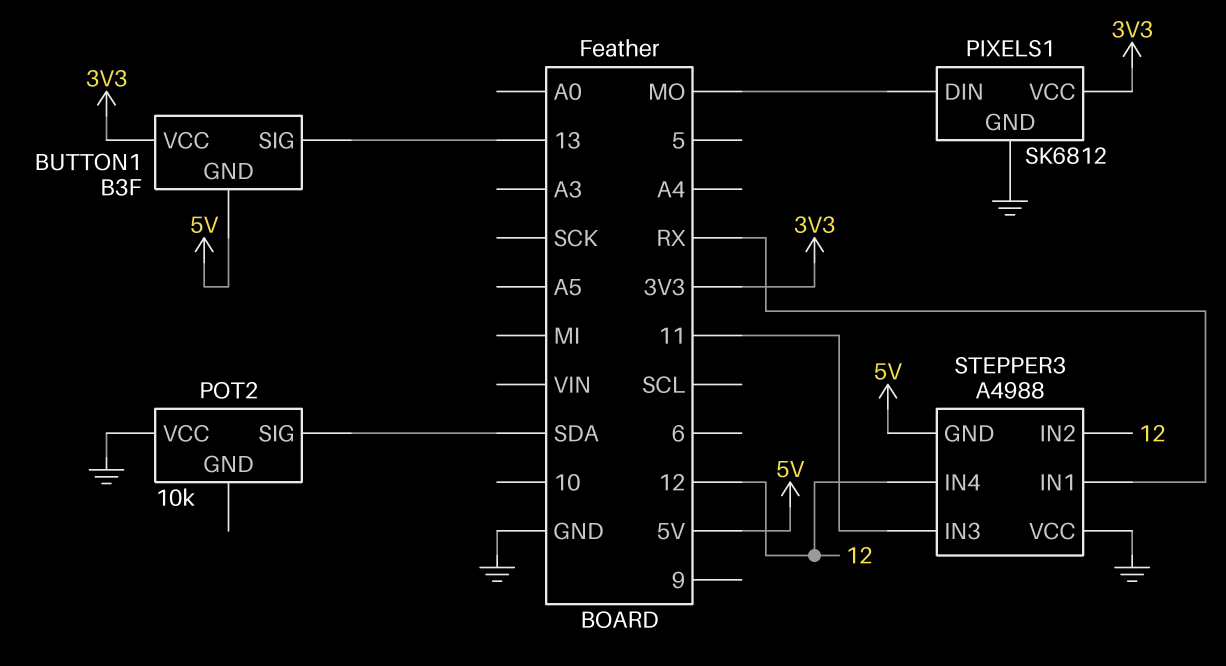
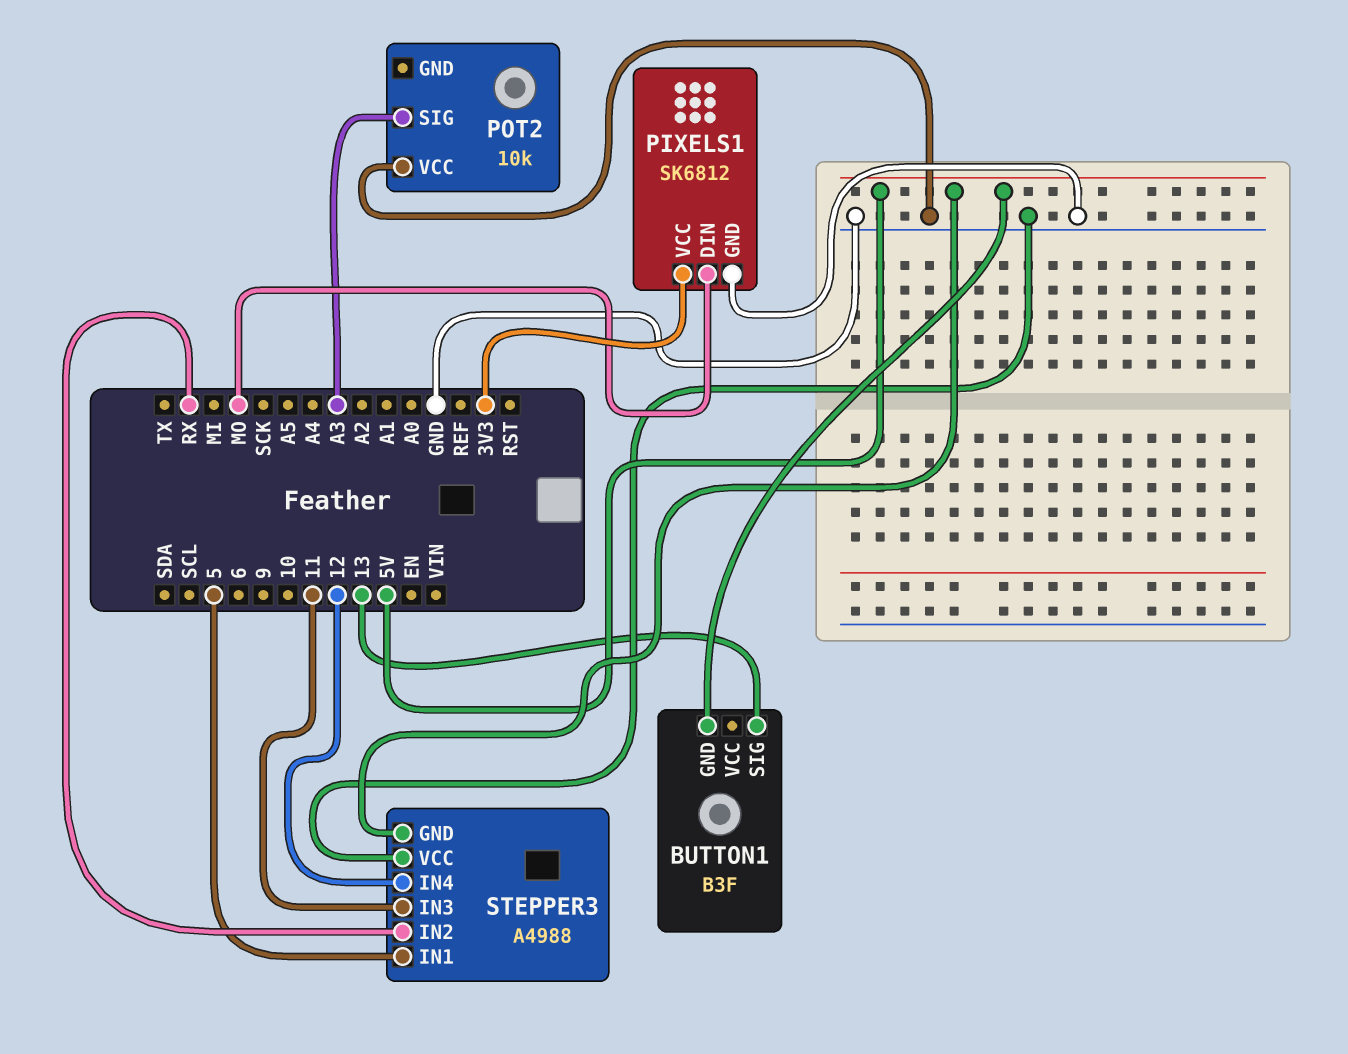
BUTTON1 pin VCC: 3V3 -> none
POT2 pin SIG: SDA -> A3
STEPPER3 pin IN1: RX -> 5
STEPPER3 pin IN2: 12 -> RX

